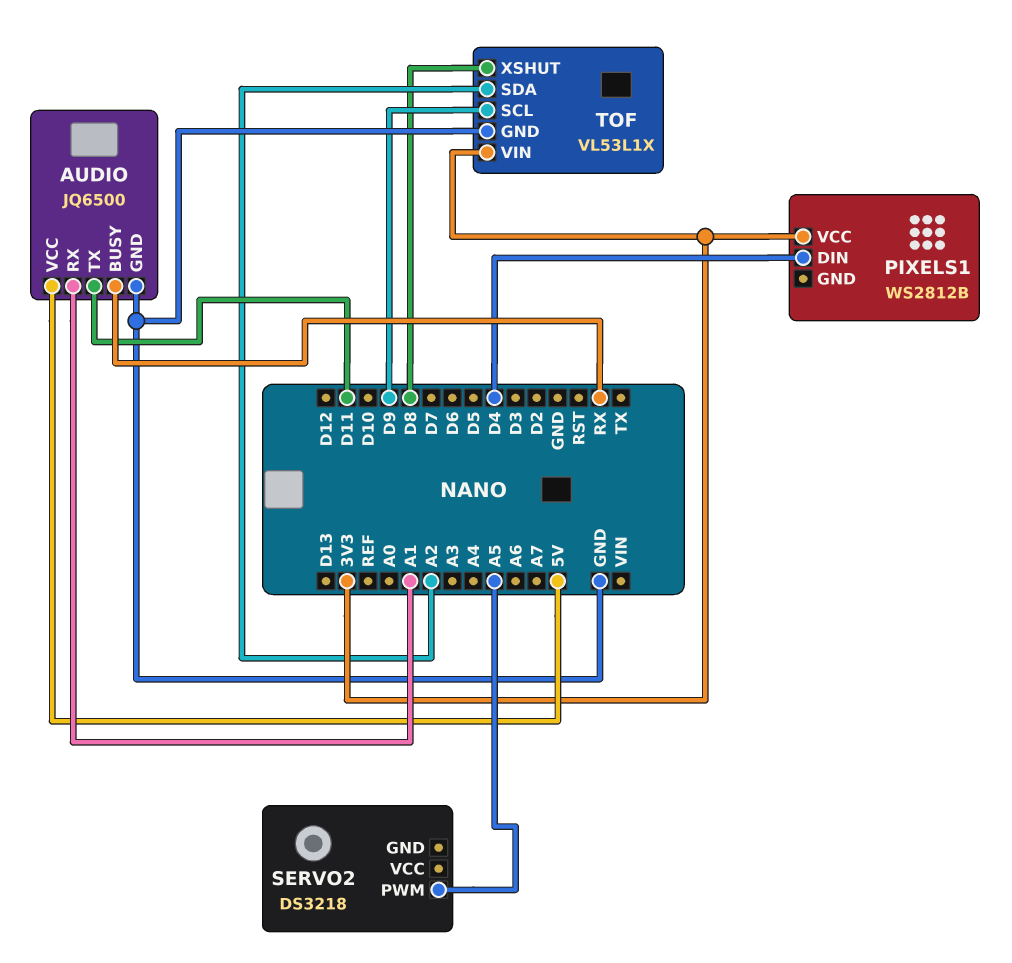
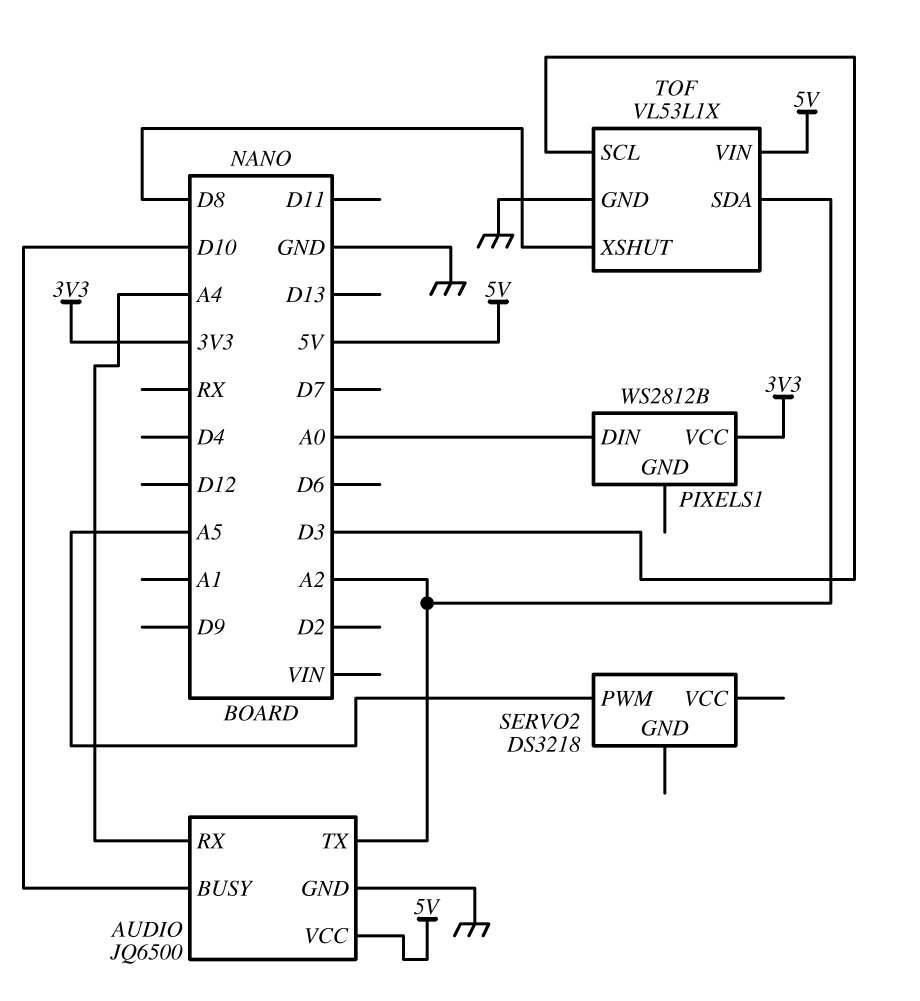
AUDIO pin BUSY: RX -> D10
AUDIO pin RX: A1 -> A4
AUDIO pin TX: D11 -> A2
PIXELS1 pin DIN: D4 -> A0
TOF pin SCL: D9 -> D3
TOF pin VIN: 3V3 -> 5V

